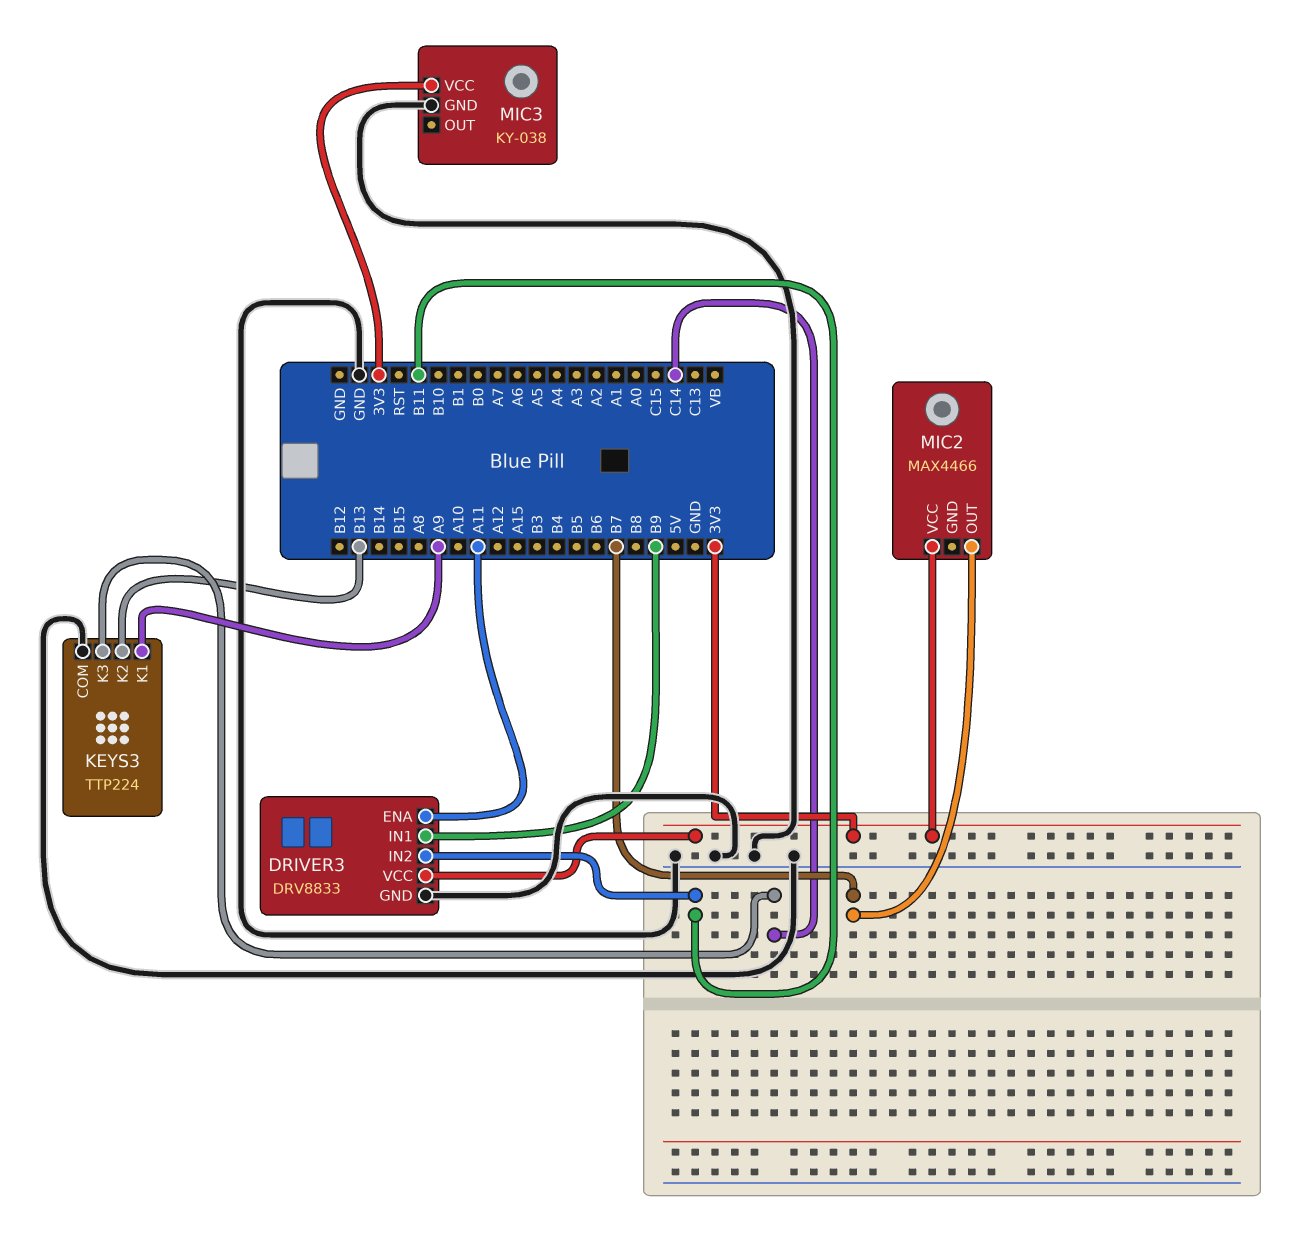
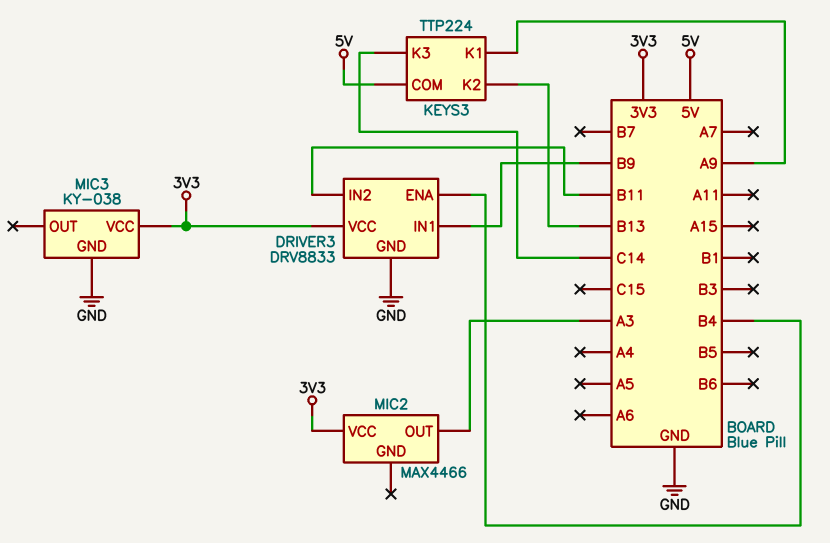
DRIVER3 pin ENA: A11 -> B4
KEYS3 pin COM: GND -> 5V
MIC2 pin OUT: B7 -> A3

